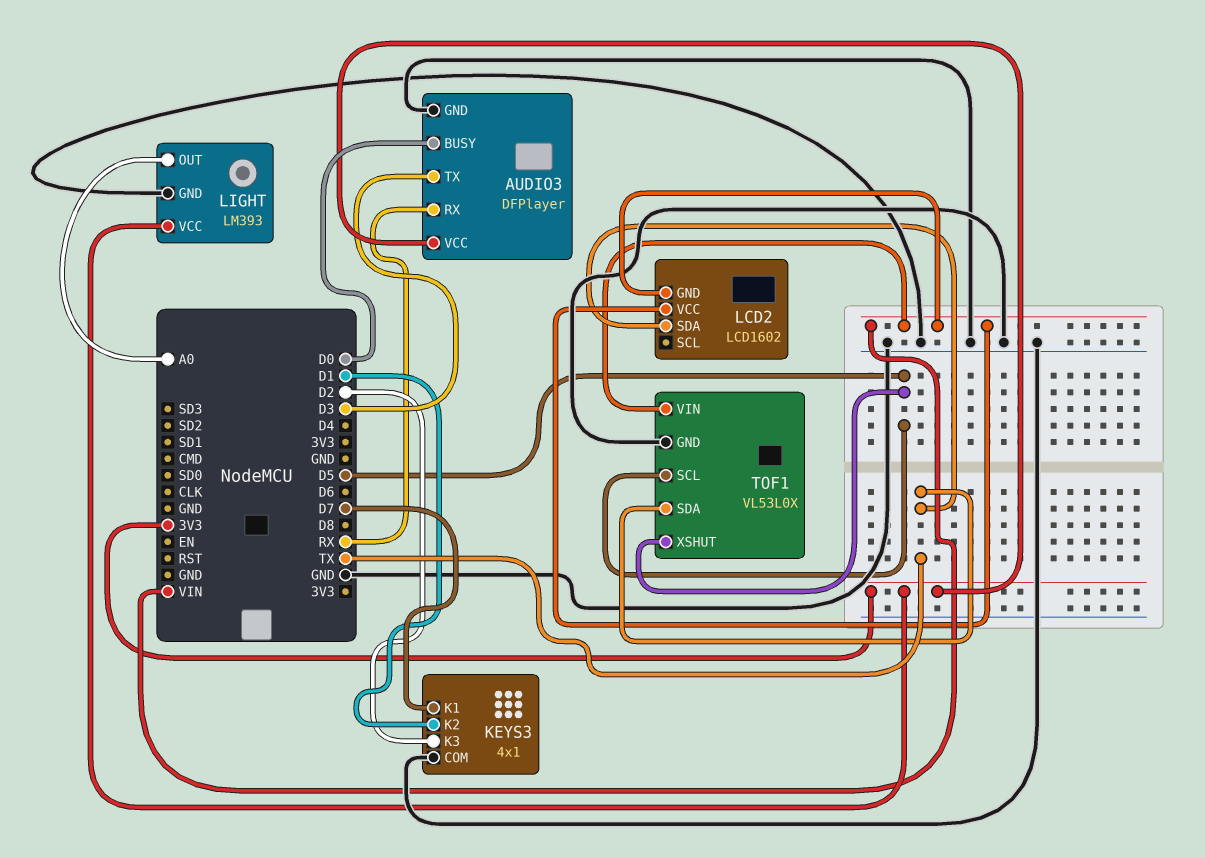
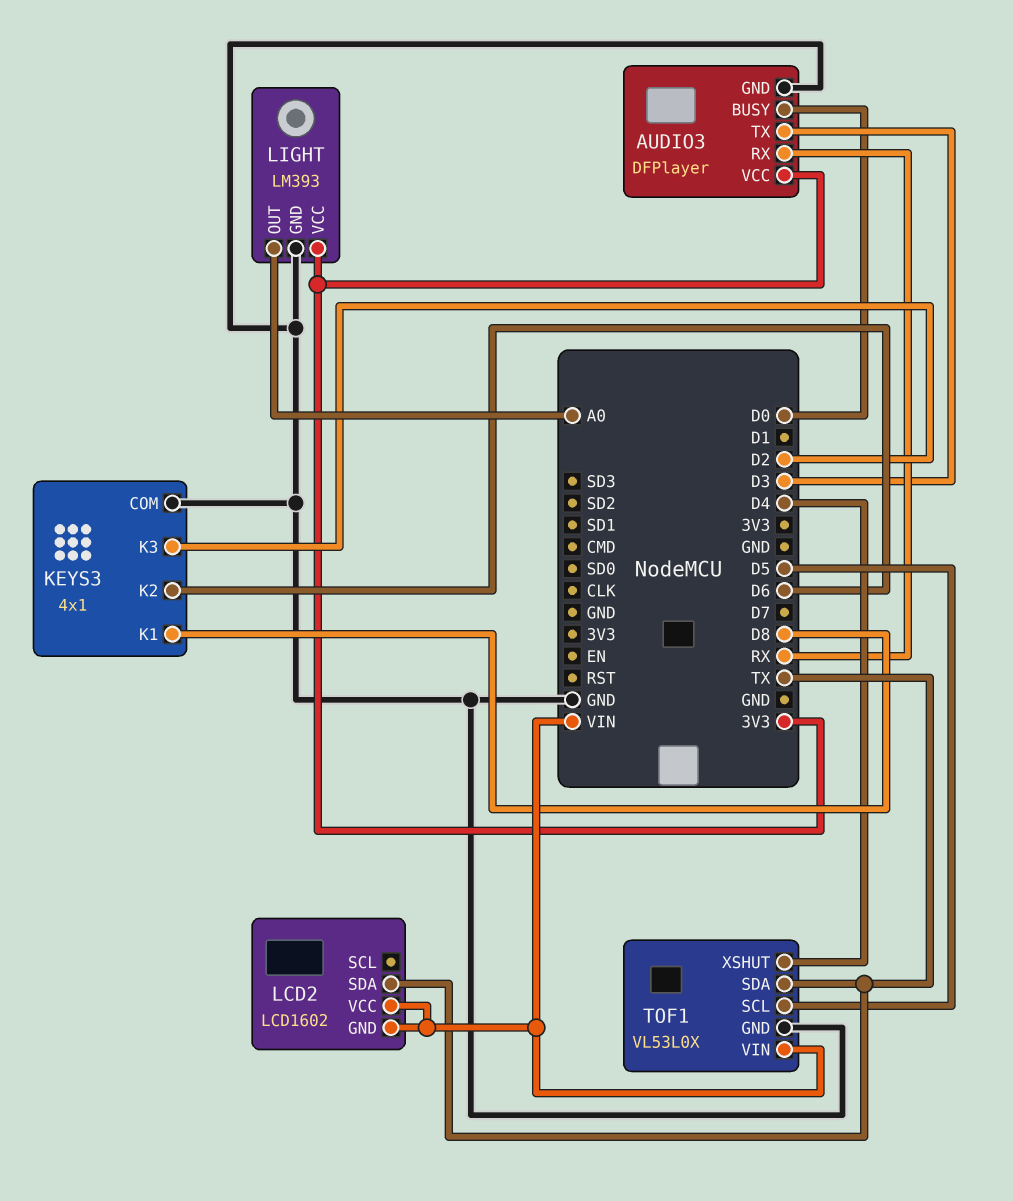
KEYS3 pin K1: D7 -> D8
KEYS3 pin K2: D1 -> D6
TOF1 pin XSHUT: D5 -> D4

